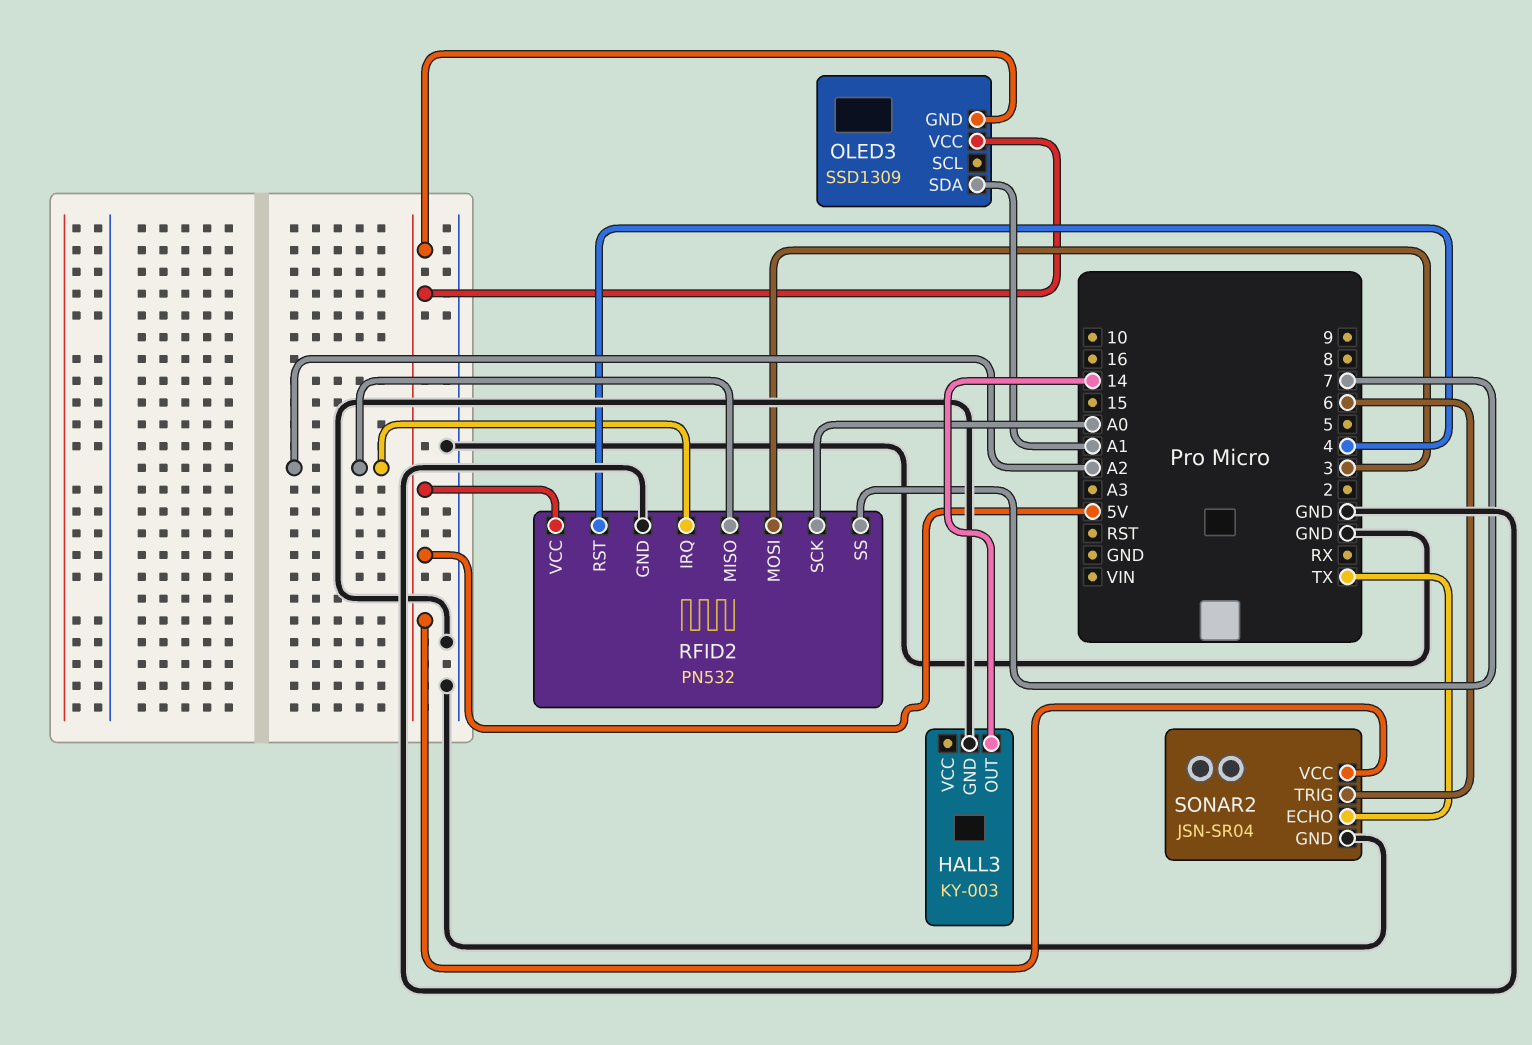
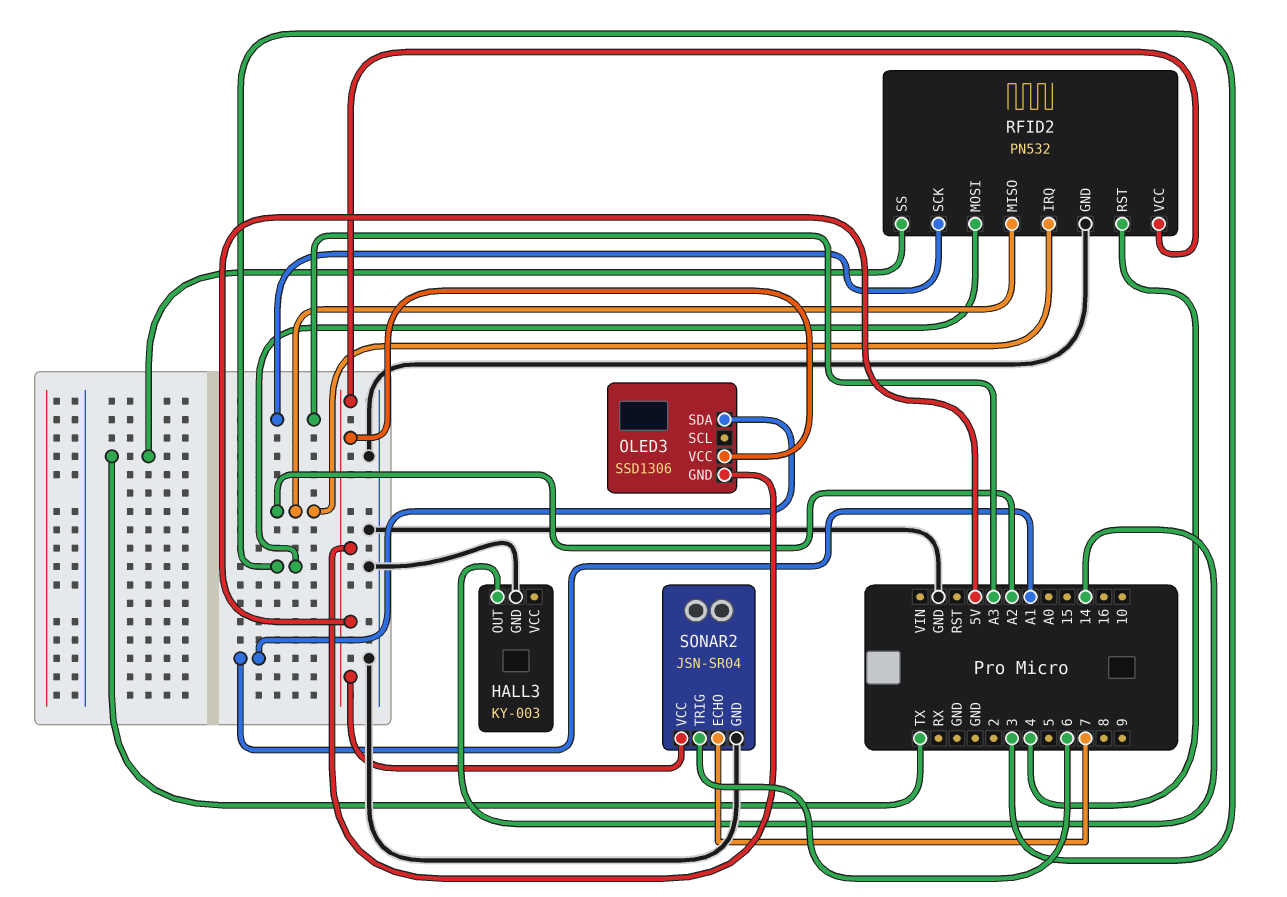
OLED3: SSD1309 -> SSD1306
RFID2 pin SCK: A0 -> A3
RFID2 pin SS: 7 -> TX
SONAR2 pin ECHO: TX -> 7

